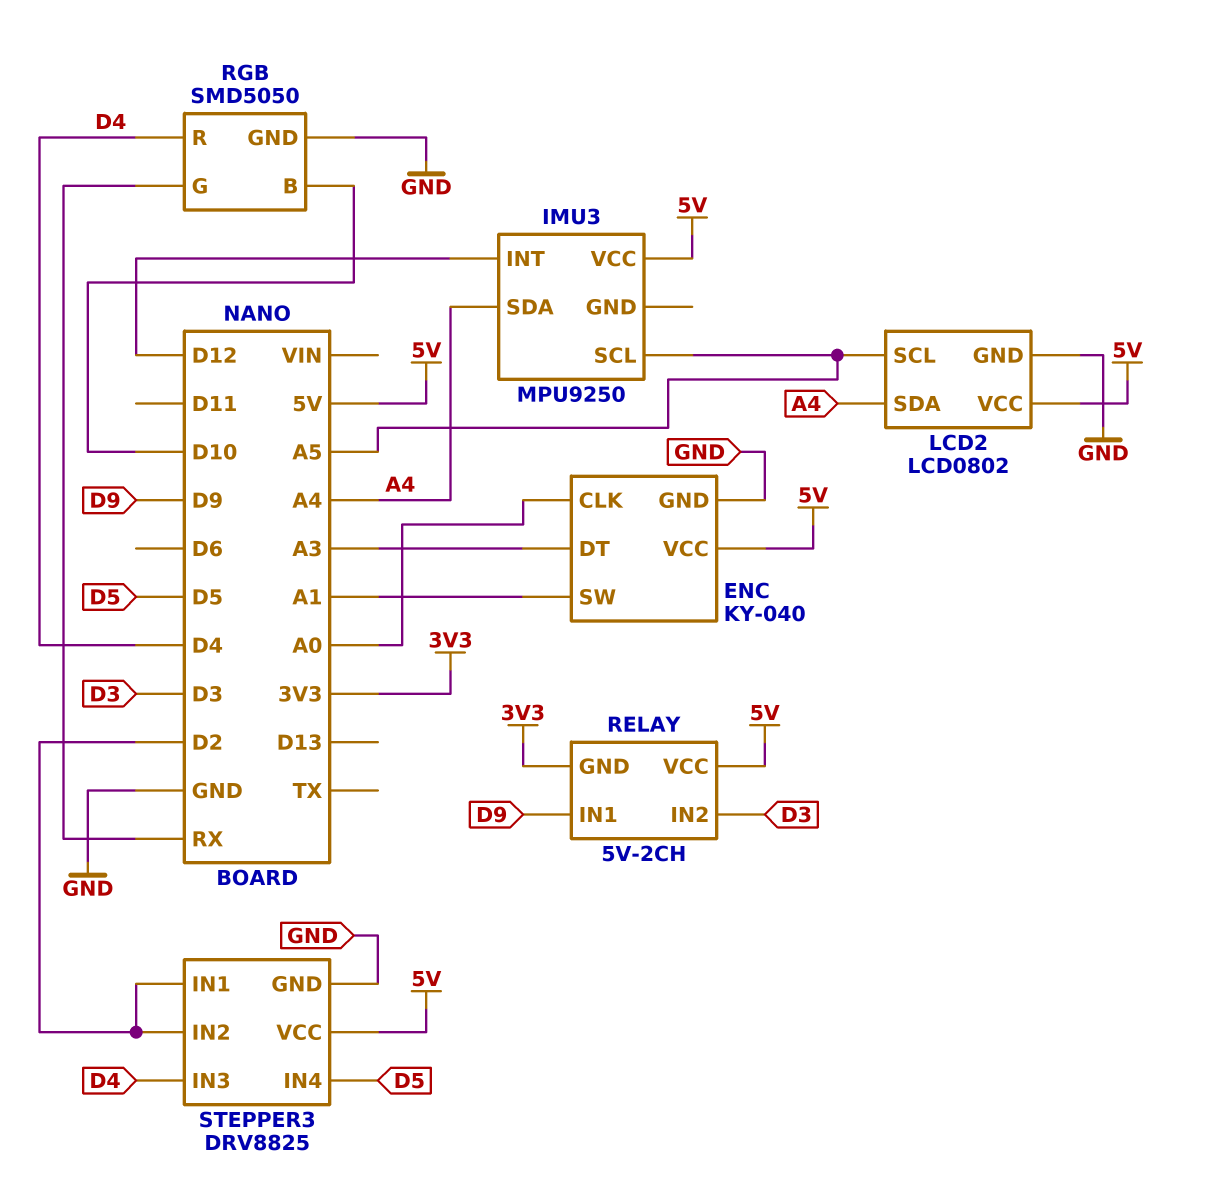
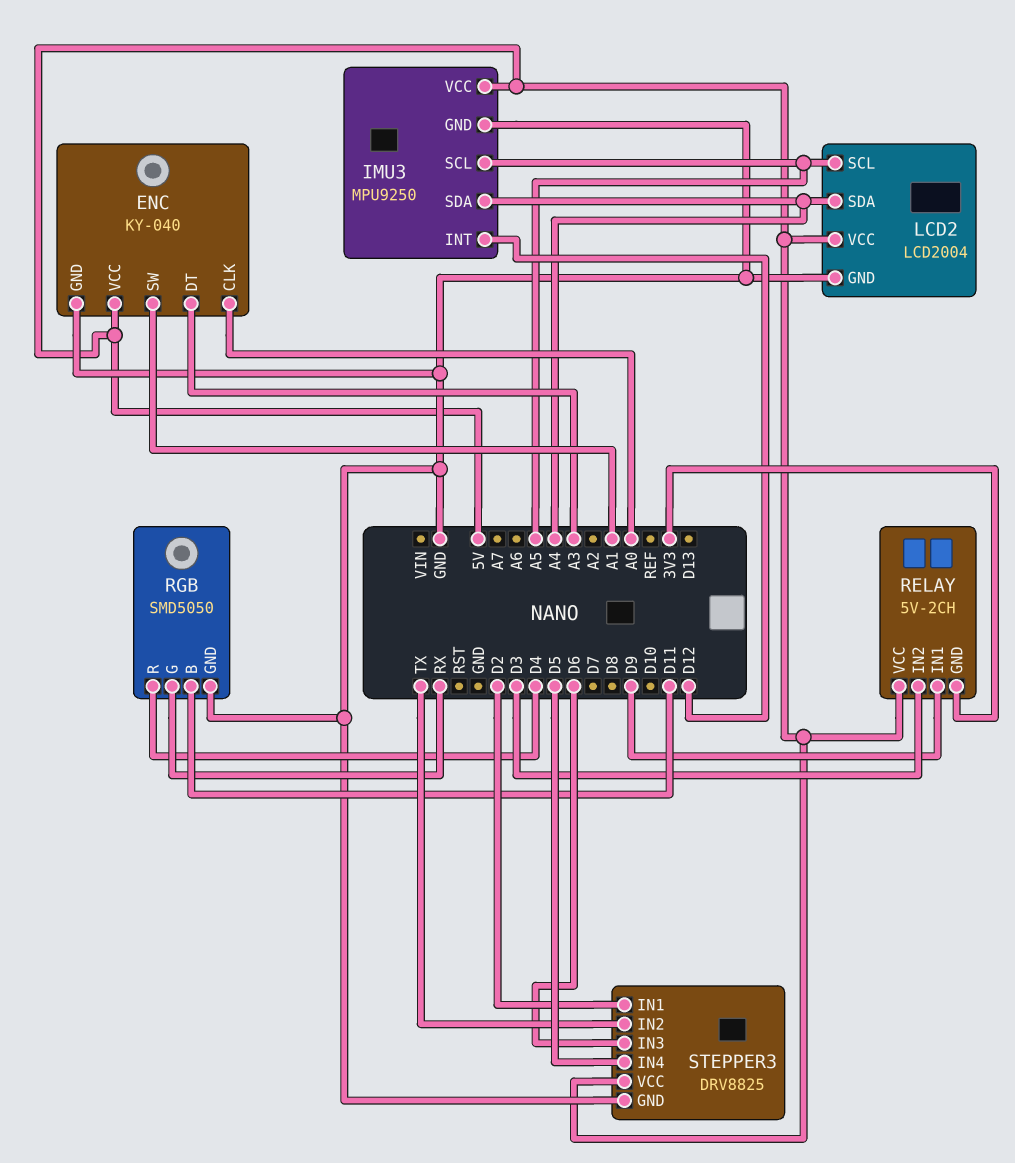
IMU3 pin GND: none -> GND
LCD2: LCD0802 -> LCD2004
RGB pin B: D10 -> D11
STEPPER3 pin IN2: D2 -> TX
STEPPER3 pin IN3: D4 -> D6

